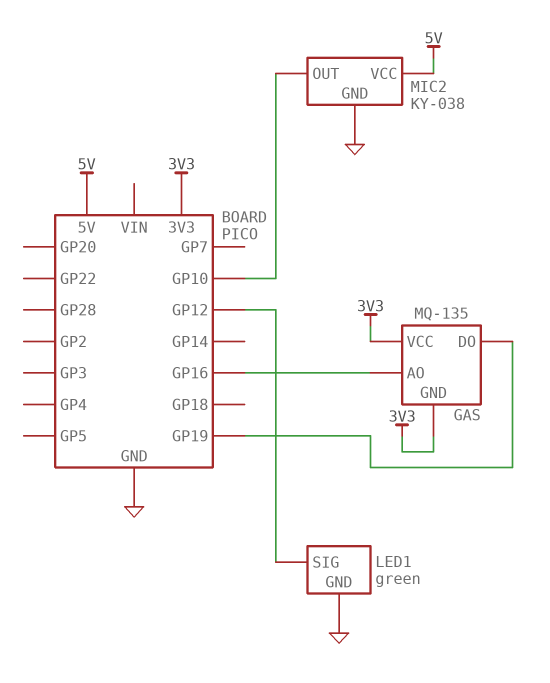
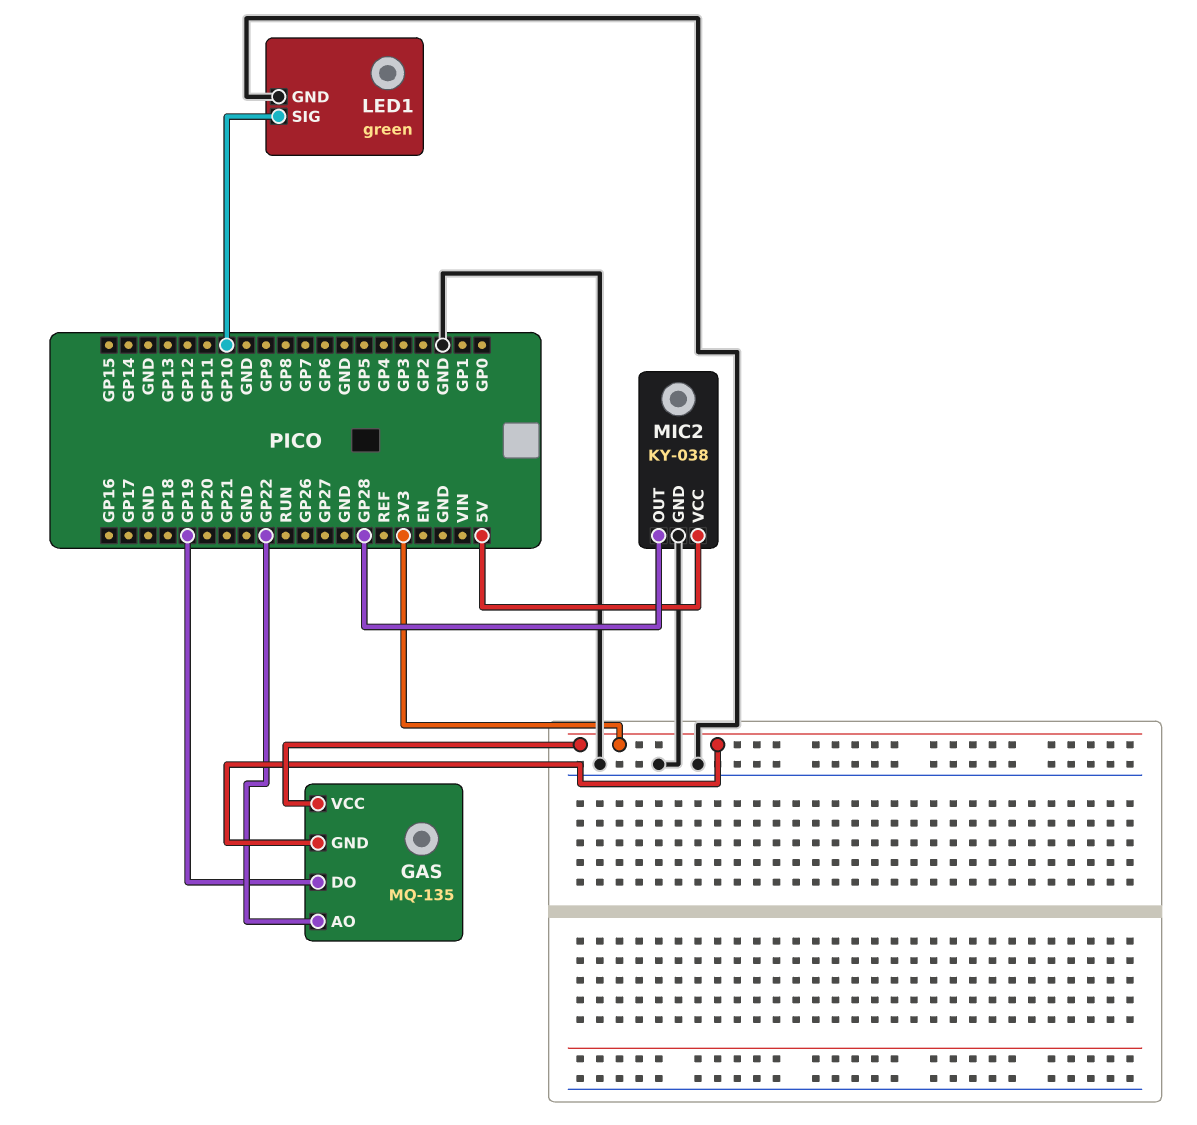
GAS pin AO: GP16 -> GP22
LED1 pin SIG: GP12 -> GP10
MIC2 pin OUT: GP10 -> GP28

